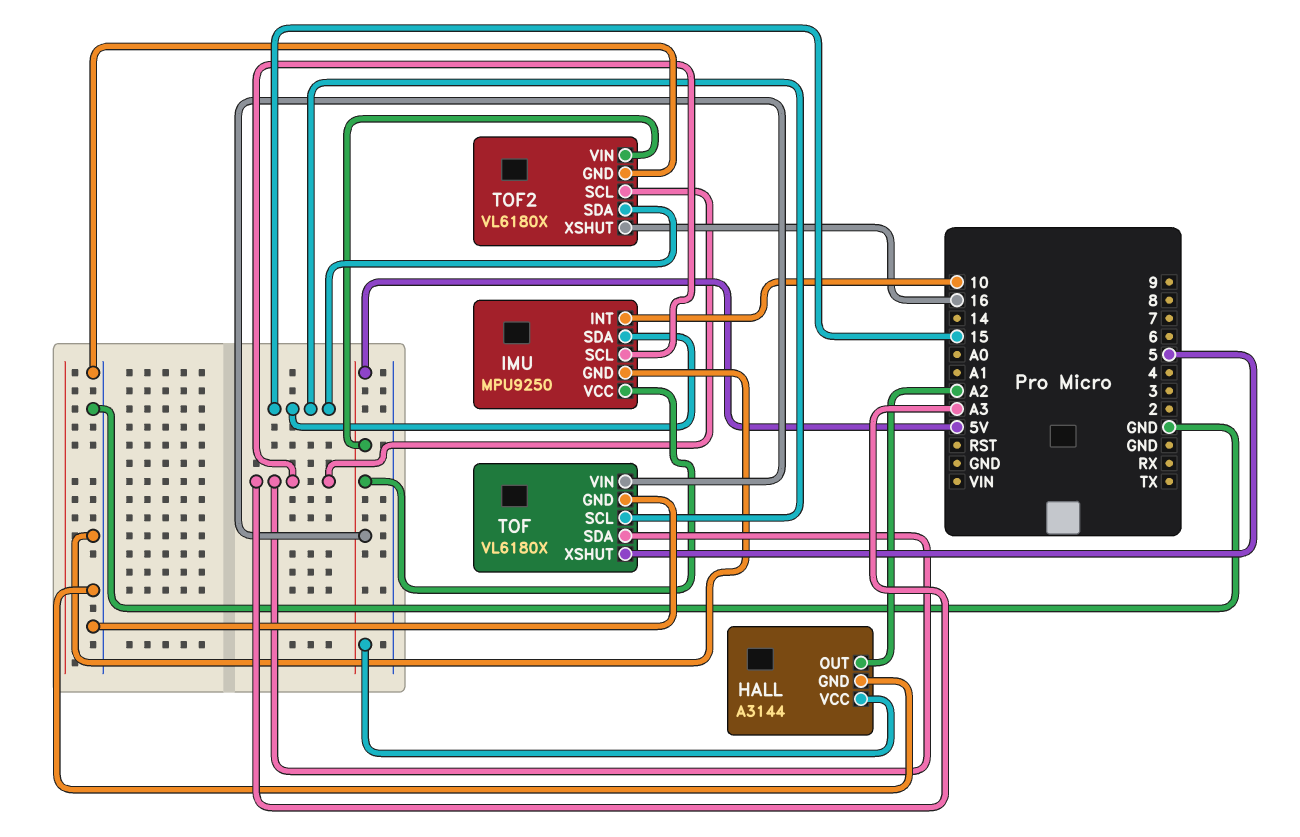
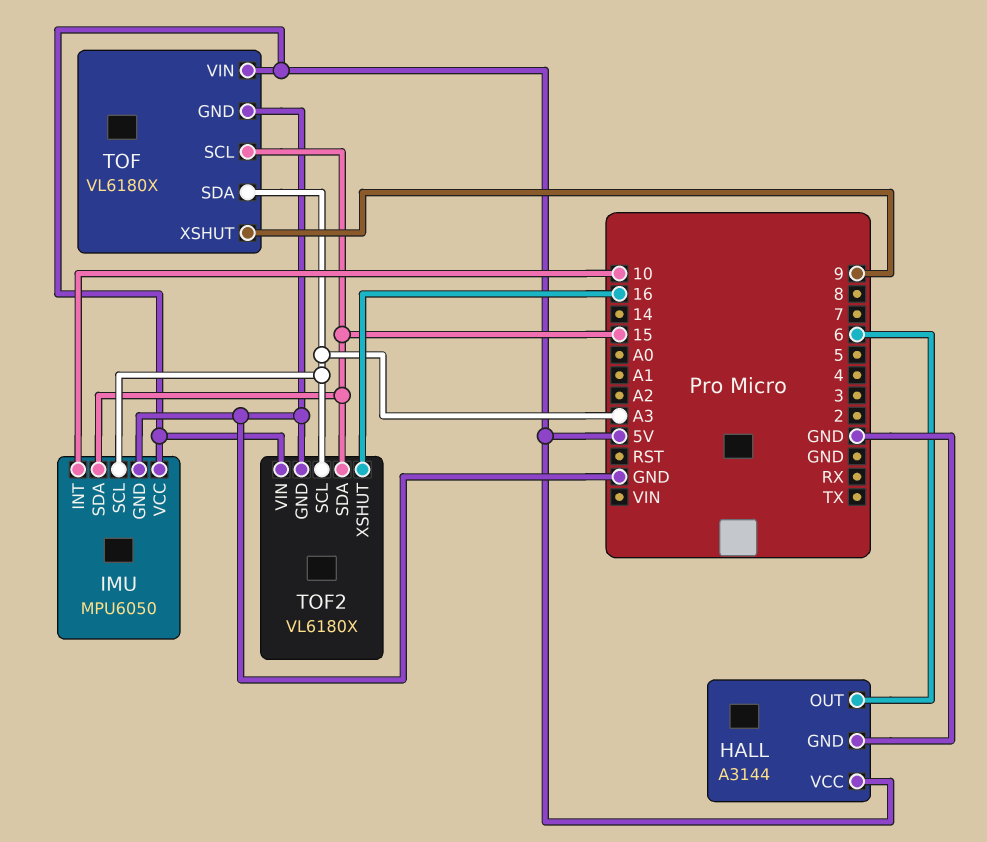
HALL pin OUT: A2 -> 6
IMU: MPU9250 -> MPU6050
TOF pin XSHUT: 5 -> 9

